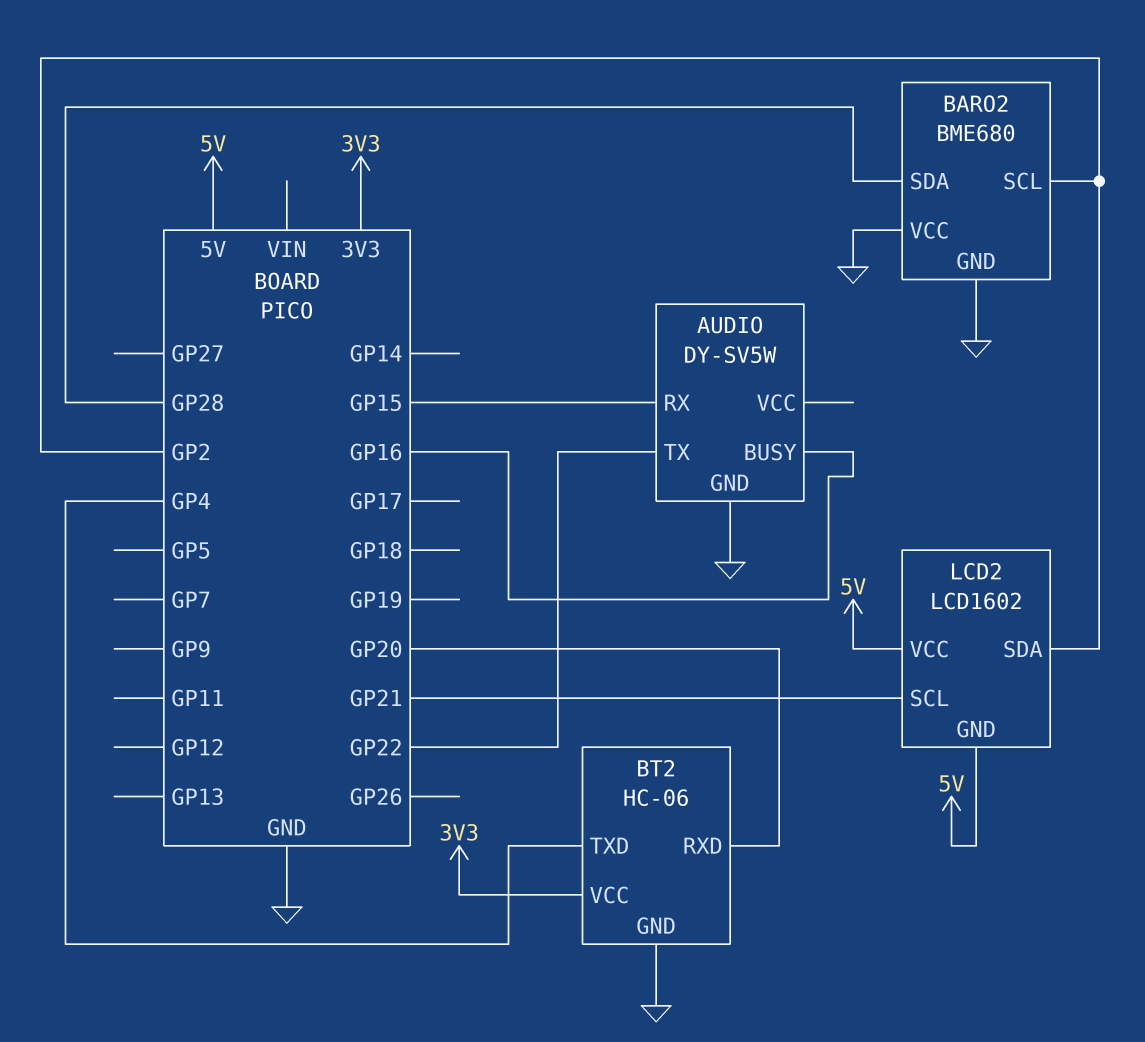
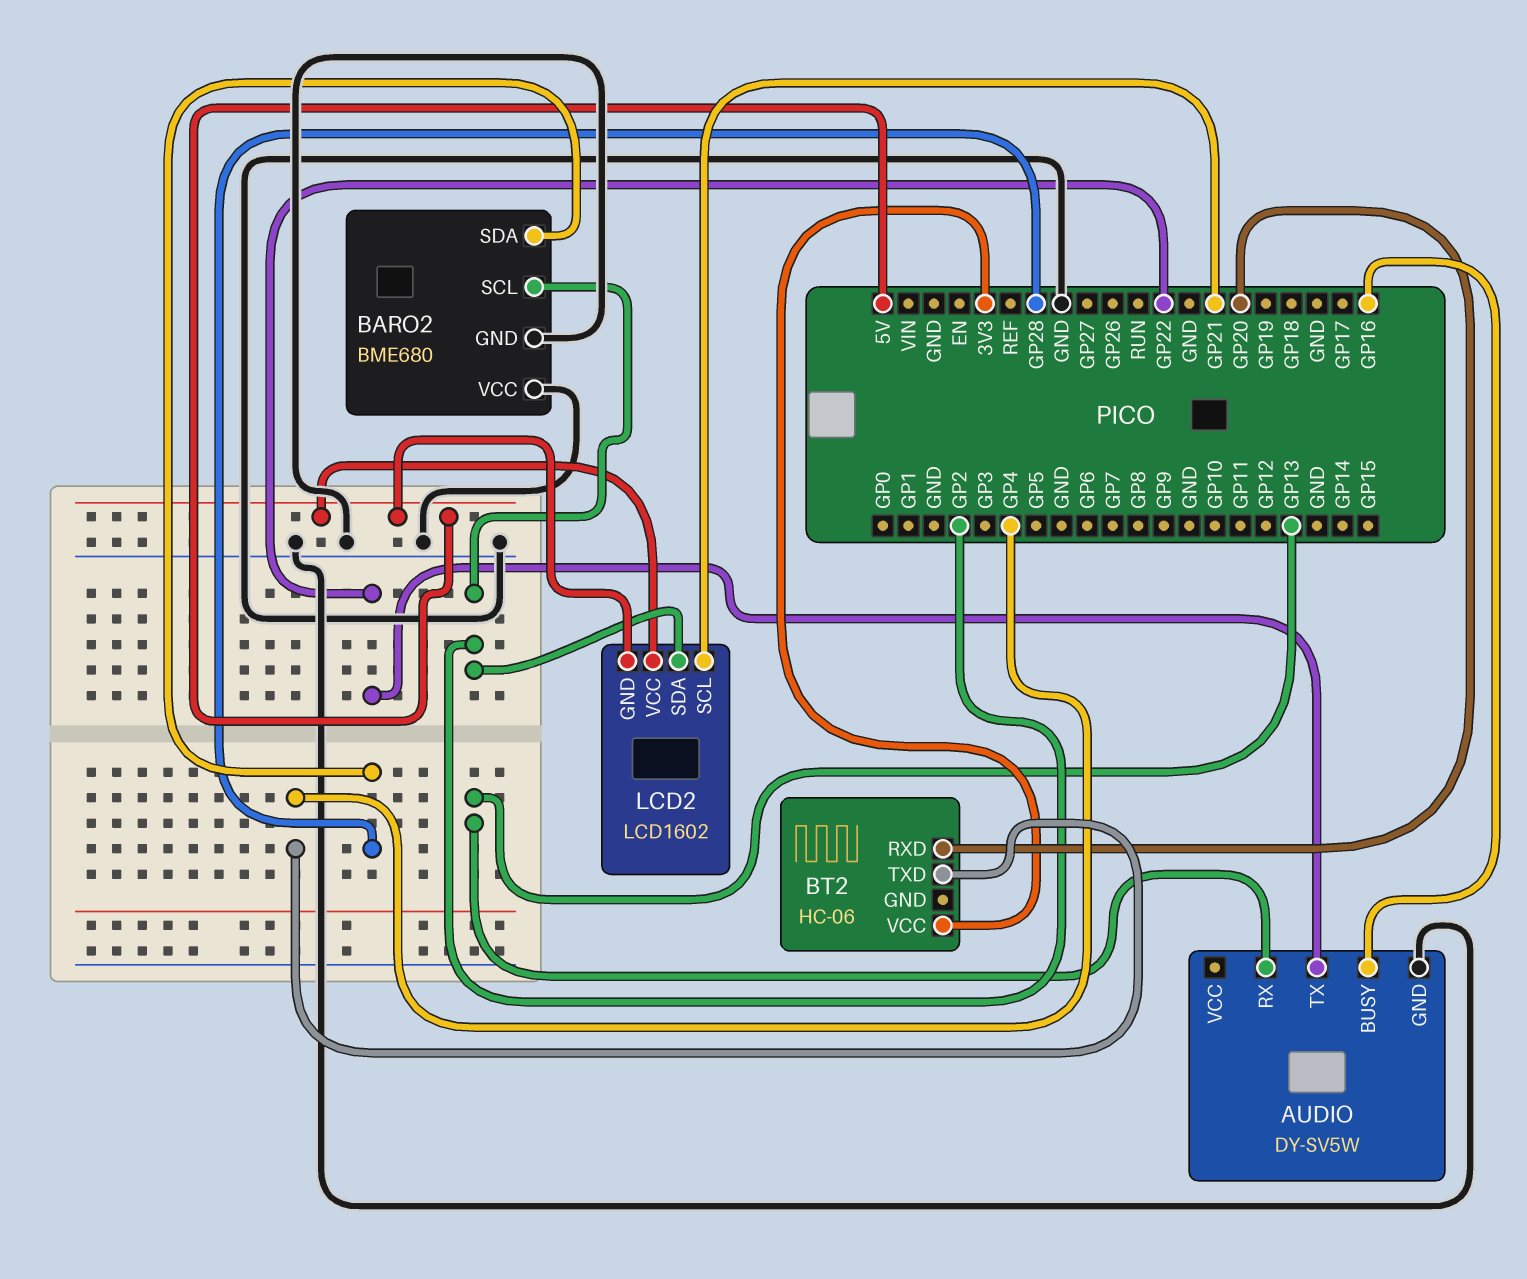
AUDIO pin RX: GP15 -> GP13
BT2 pin GND: GND -> none

